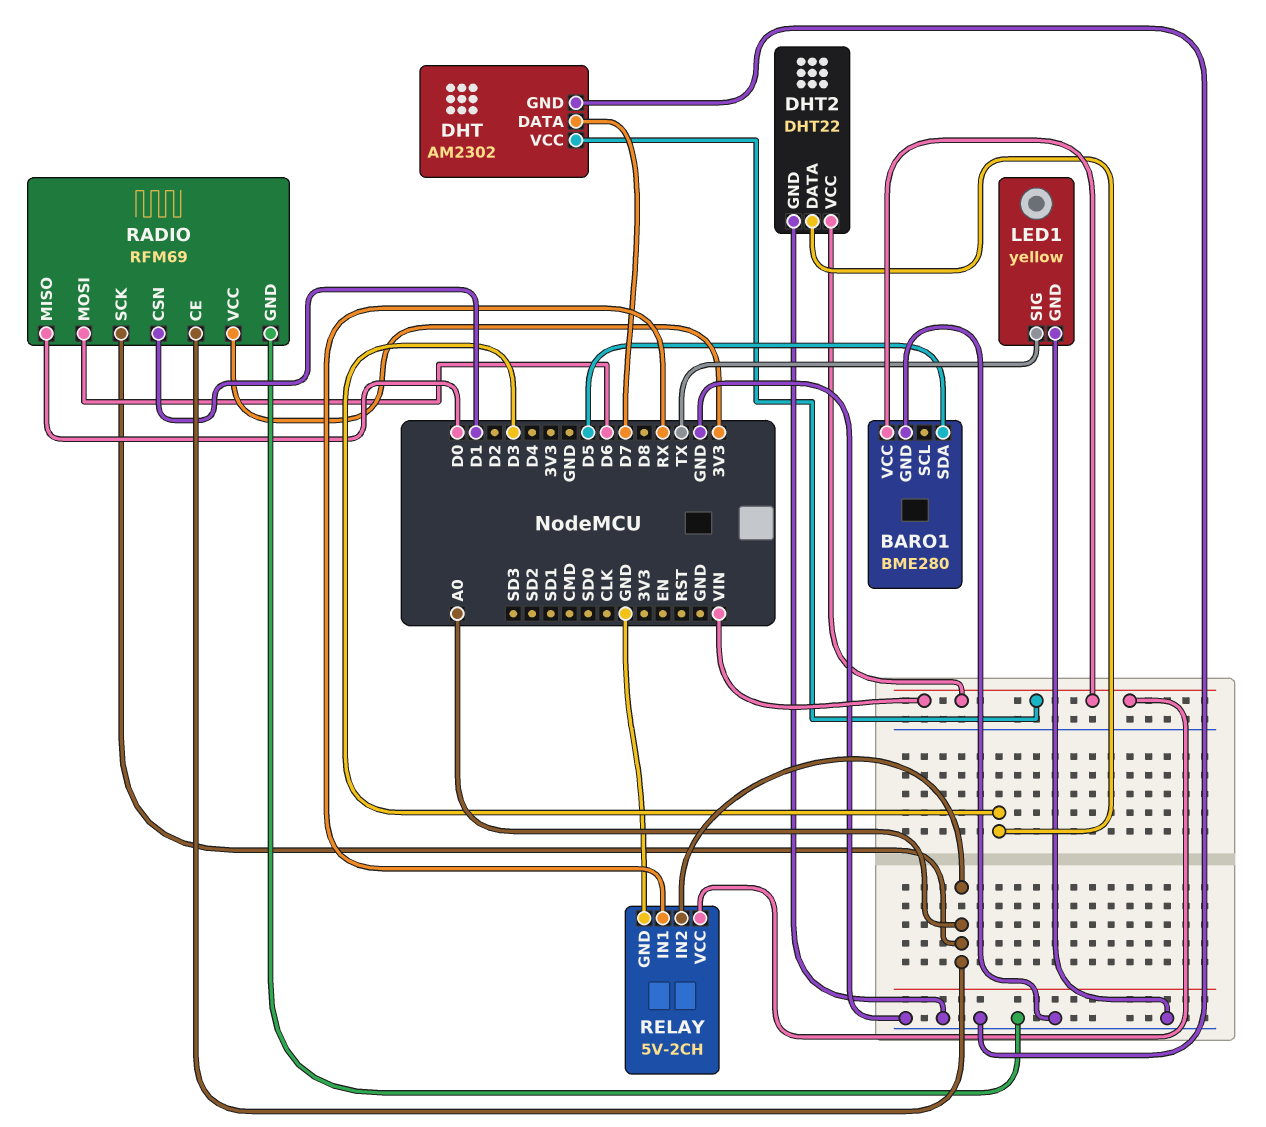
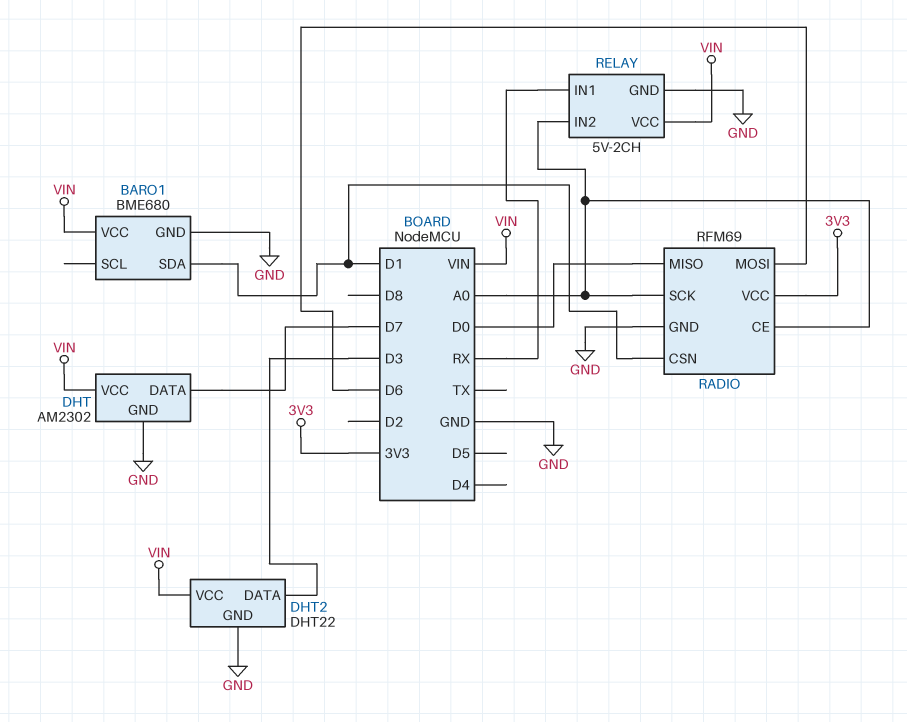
BARO1: BME280 -> BME680
BARO1 pin SDA: D5 -> D1
LED1: yellow -> none
LED1 pin GND: GND -> none
LED1 pin SIG: TX -> none

